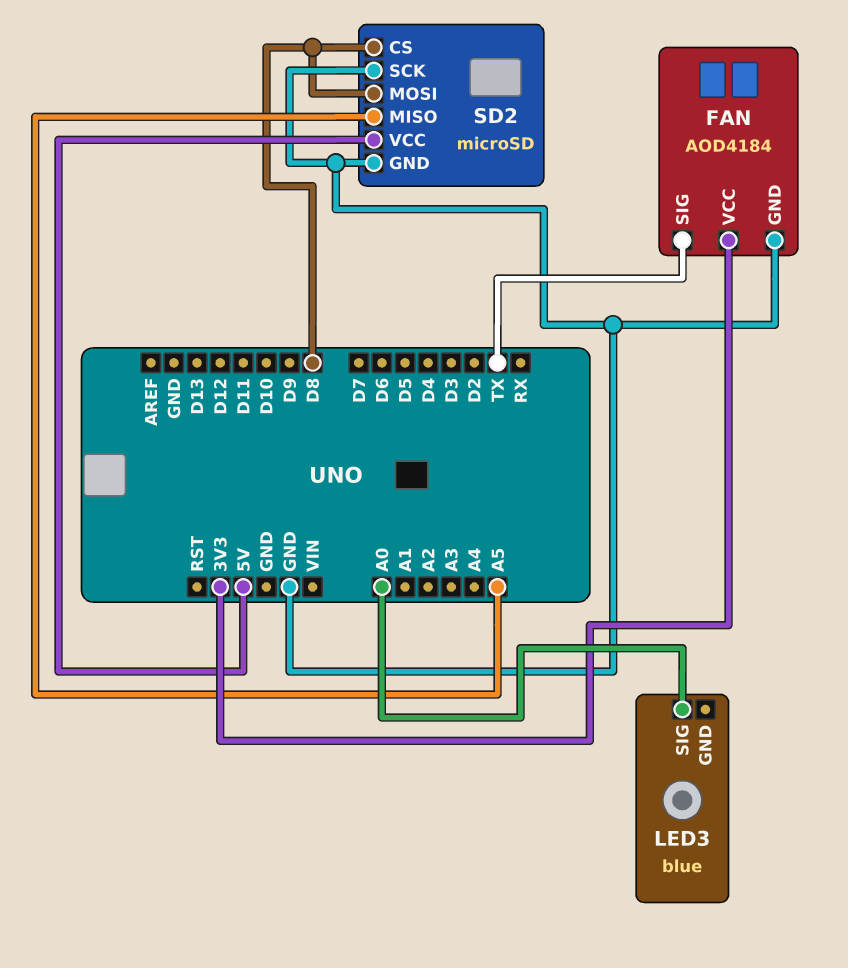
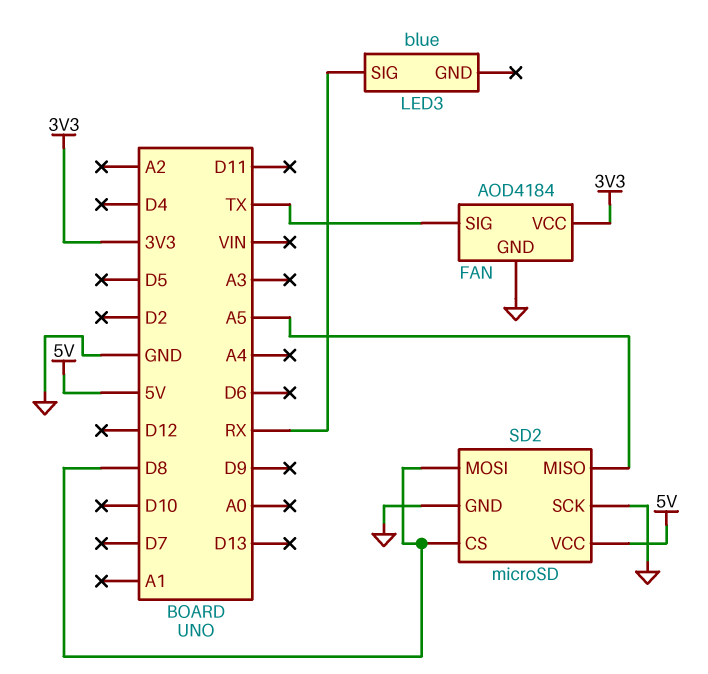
LED3 pin SIG: A0 -> RX

